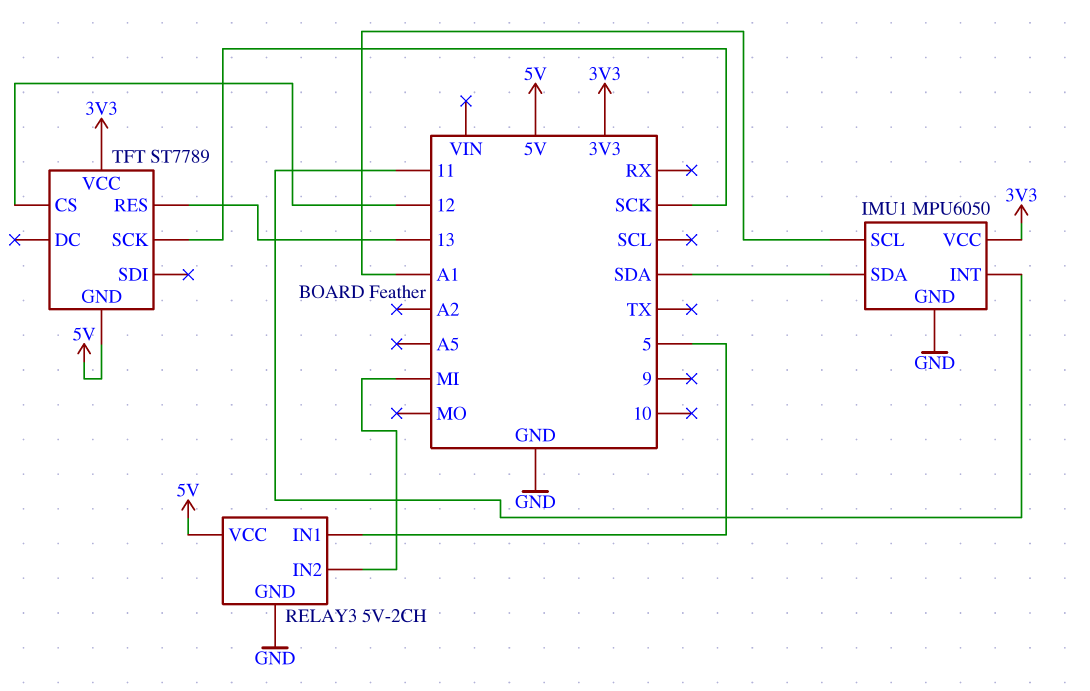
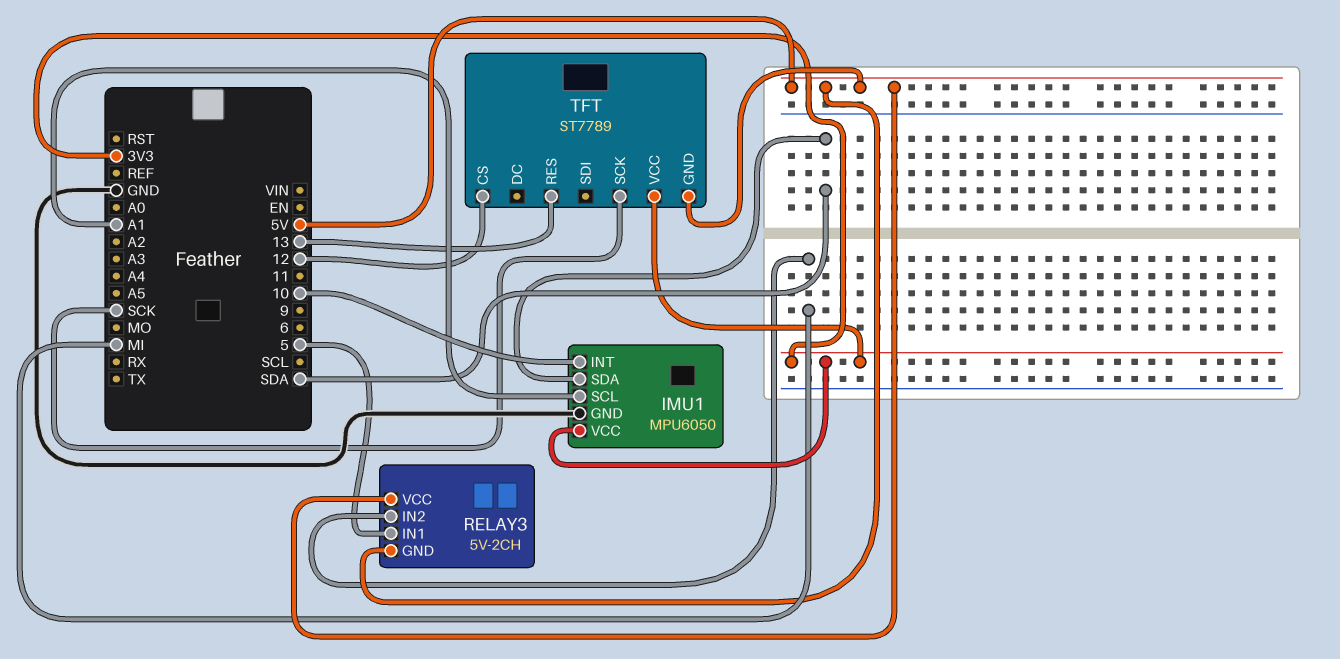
IMU1 pin INT: 11 -> 10
RELAY3 pin GND: GND -> 5V

